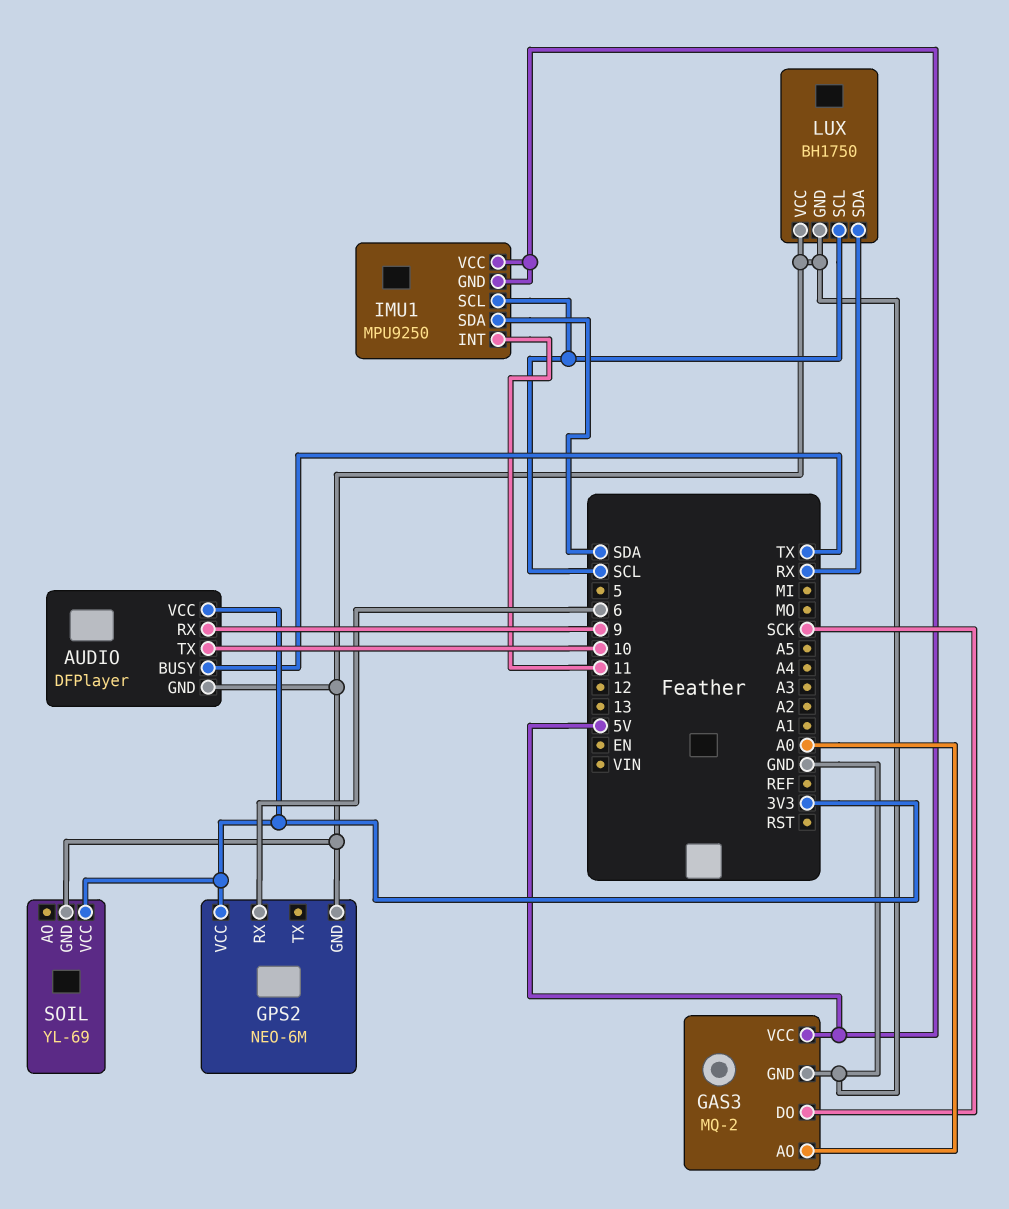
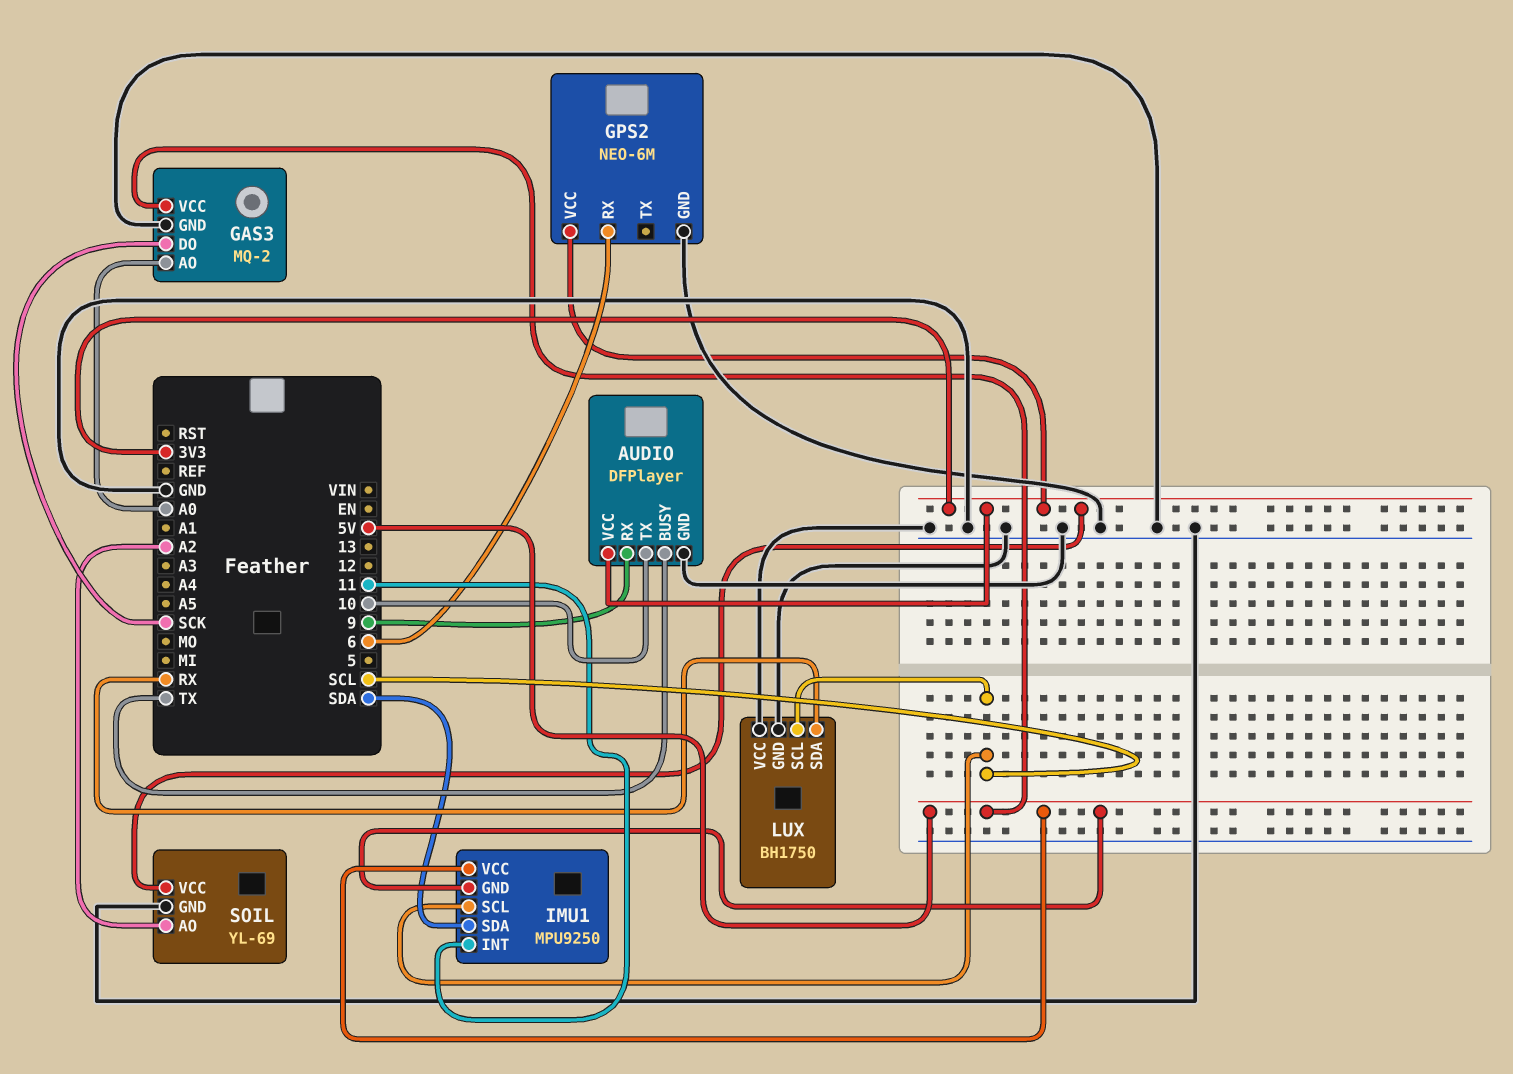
SOIL pin AO: none -> A2

